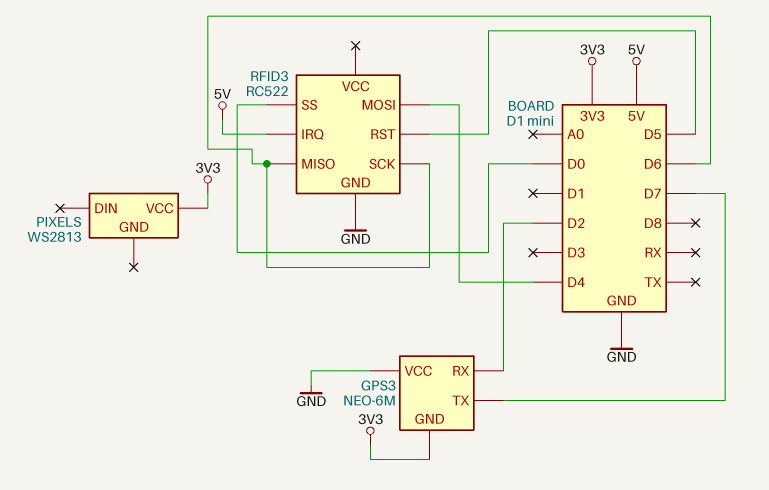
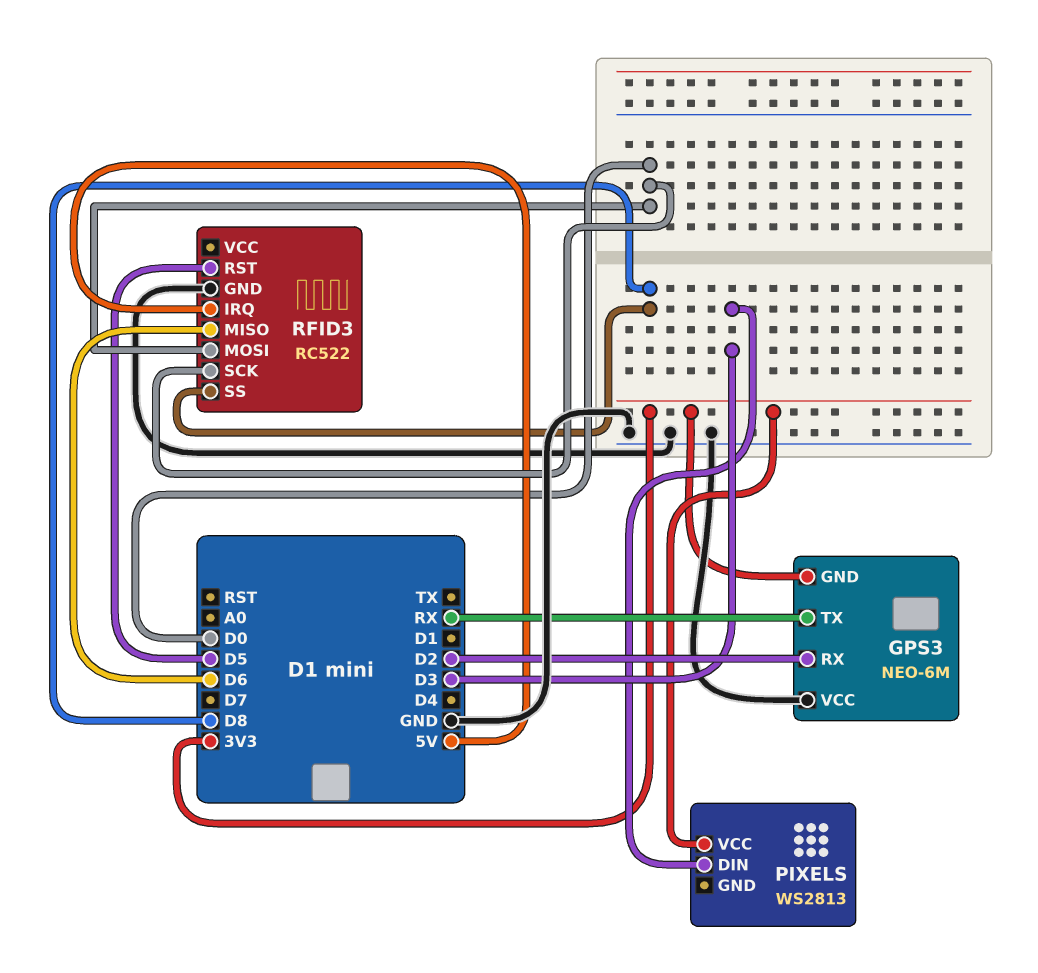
GPS3 pin TX: D7 -> RX
PIXELS pin DIN: none -> D3
RFID3 pin MOSI: D4 -> D0
RFID3 pin SCK: D6 -> D0
RFID3 pin SS: D0 -> D8

